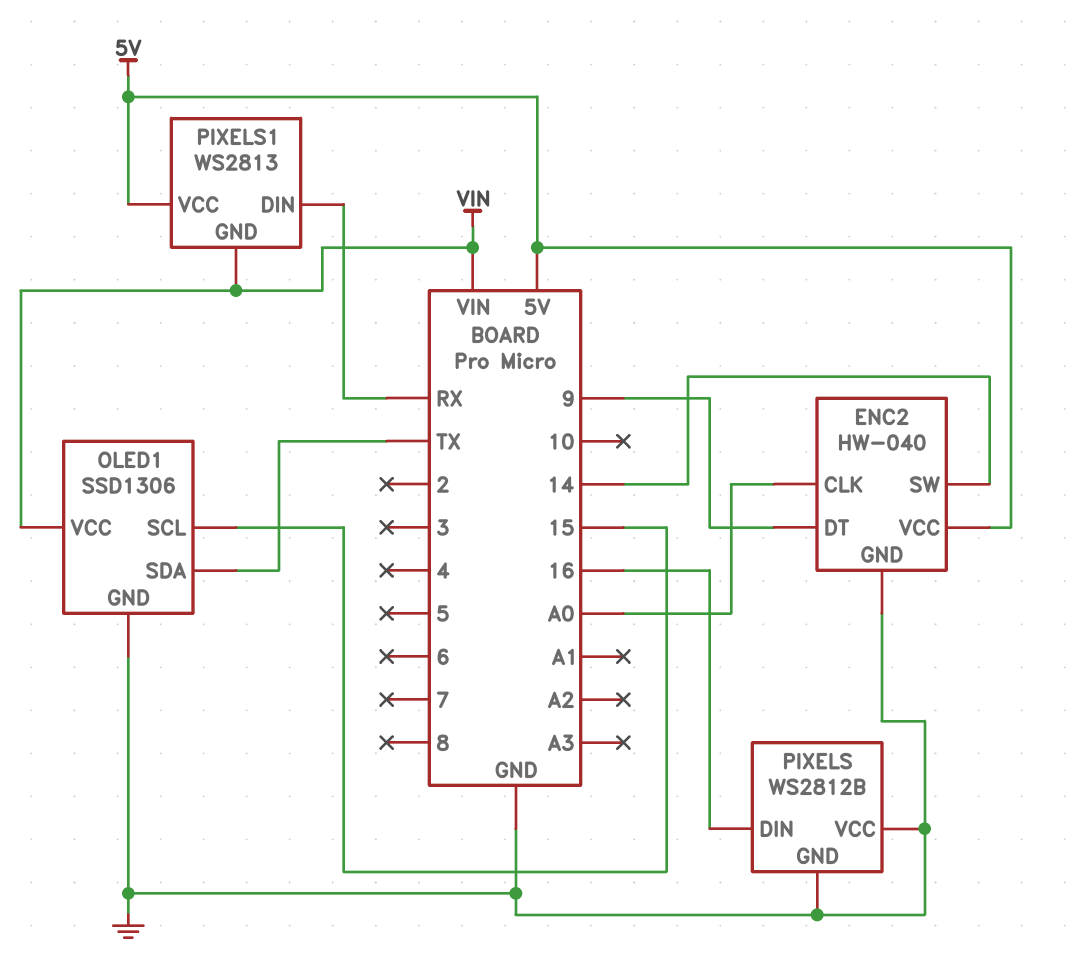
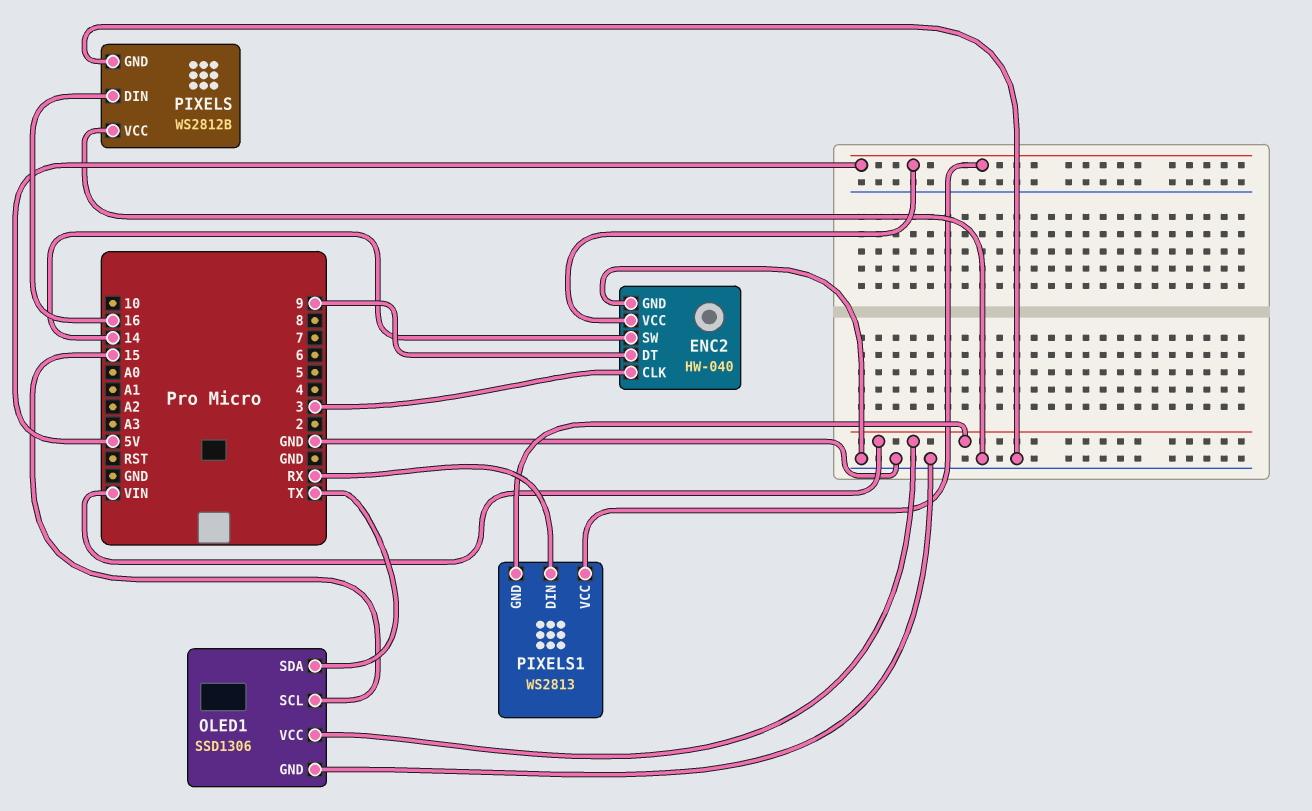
ENC2 pin CLK: A0 -> 3

